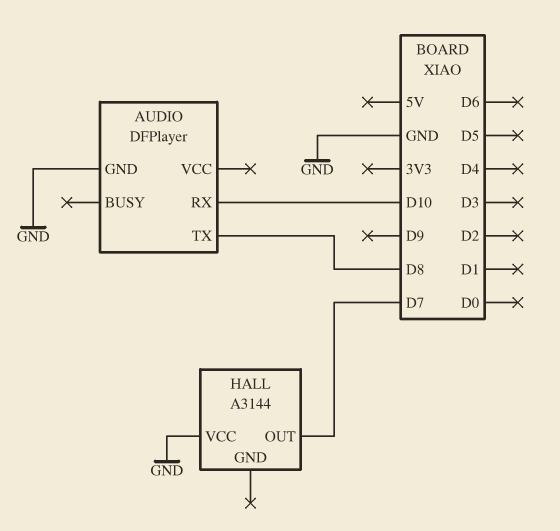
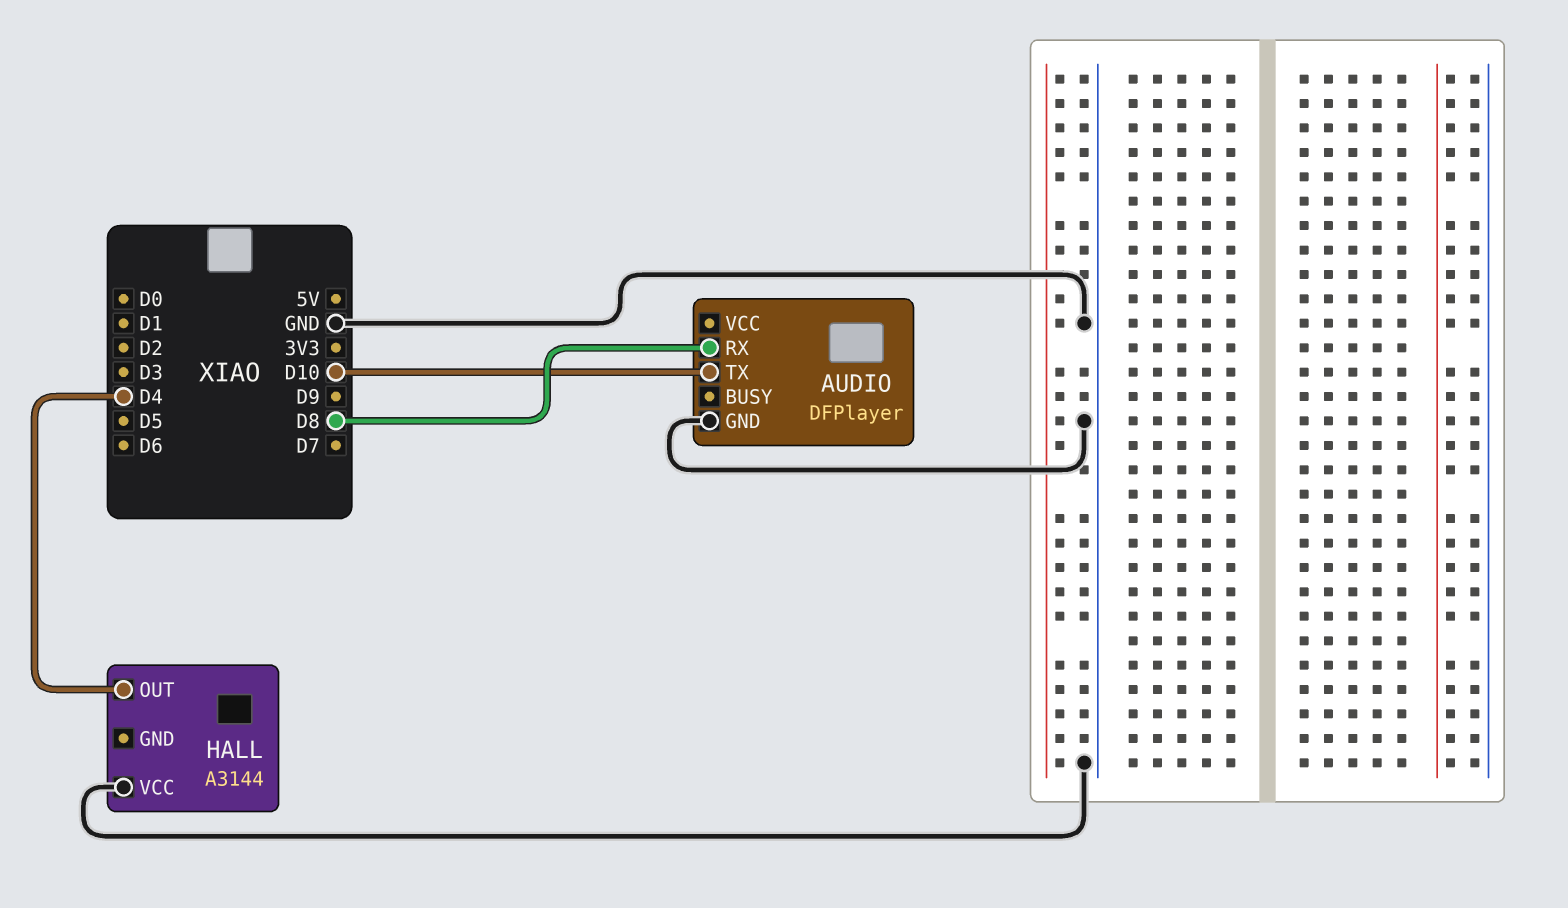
AUDIO pin RX: D10 -> D8
AUDIO pin TX: D8 -> D10
HALL pin OUT: D7 -> D4

